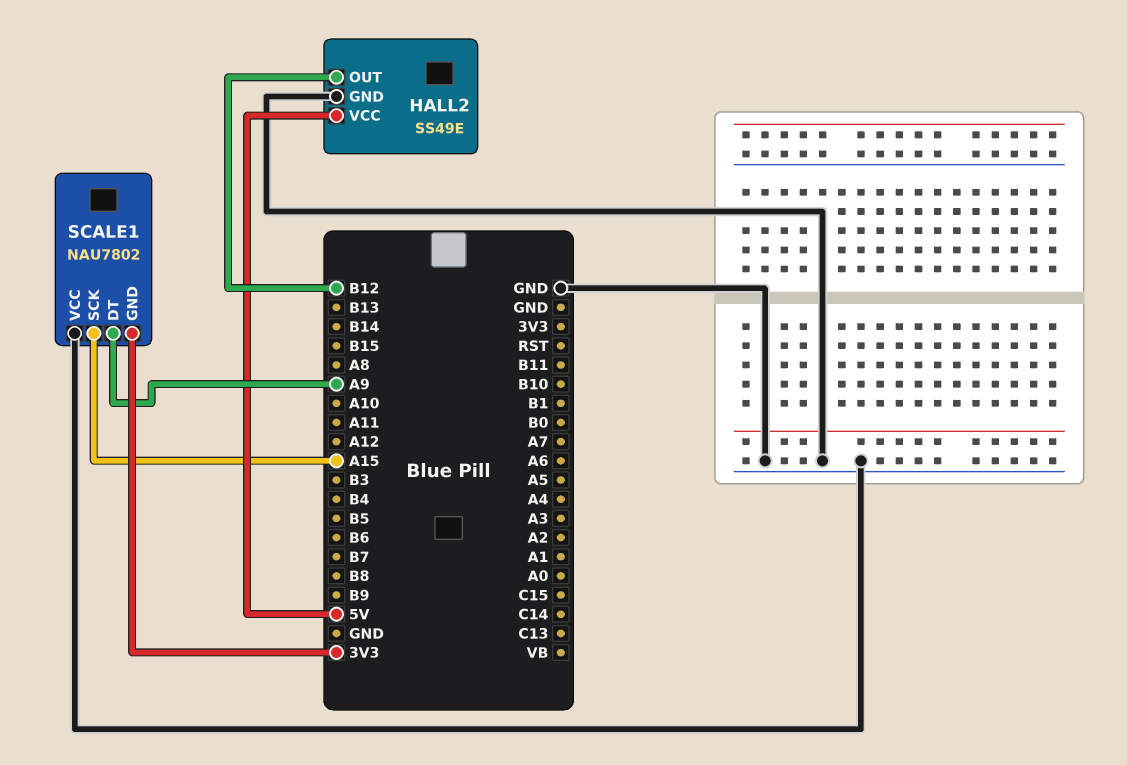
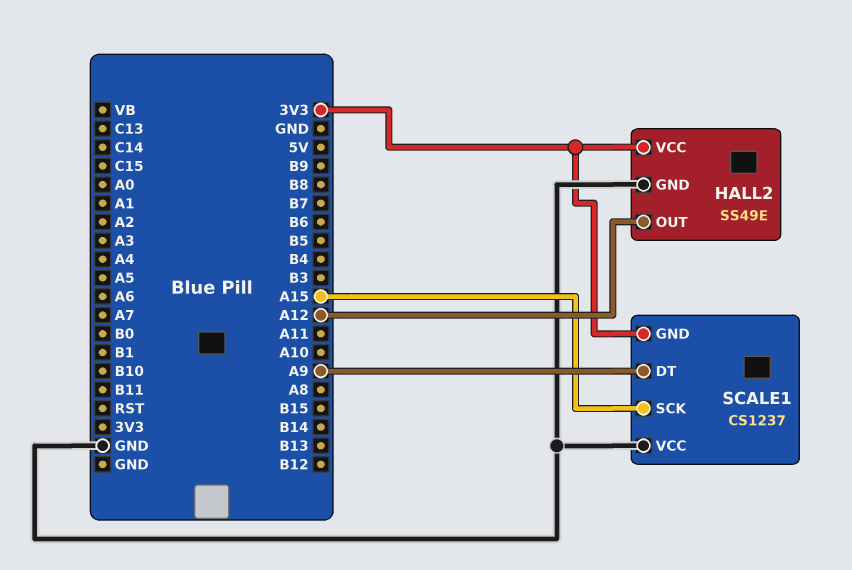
HALL2 pin OUT: B12 -> A12
HALL2 pin VCC: 5V -> 3V3
SCALE1: NAU7802 -> CS1237

